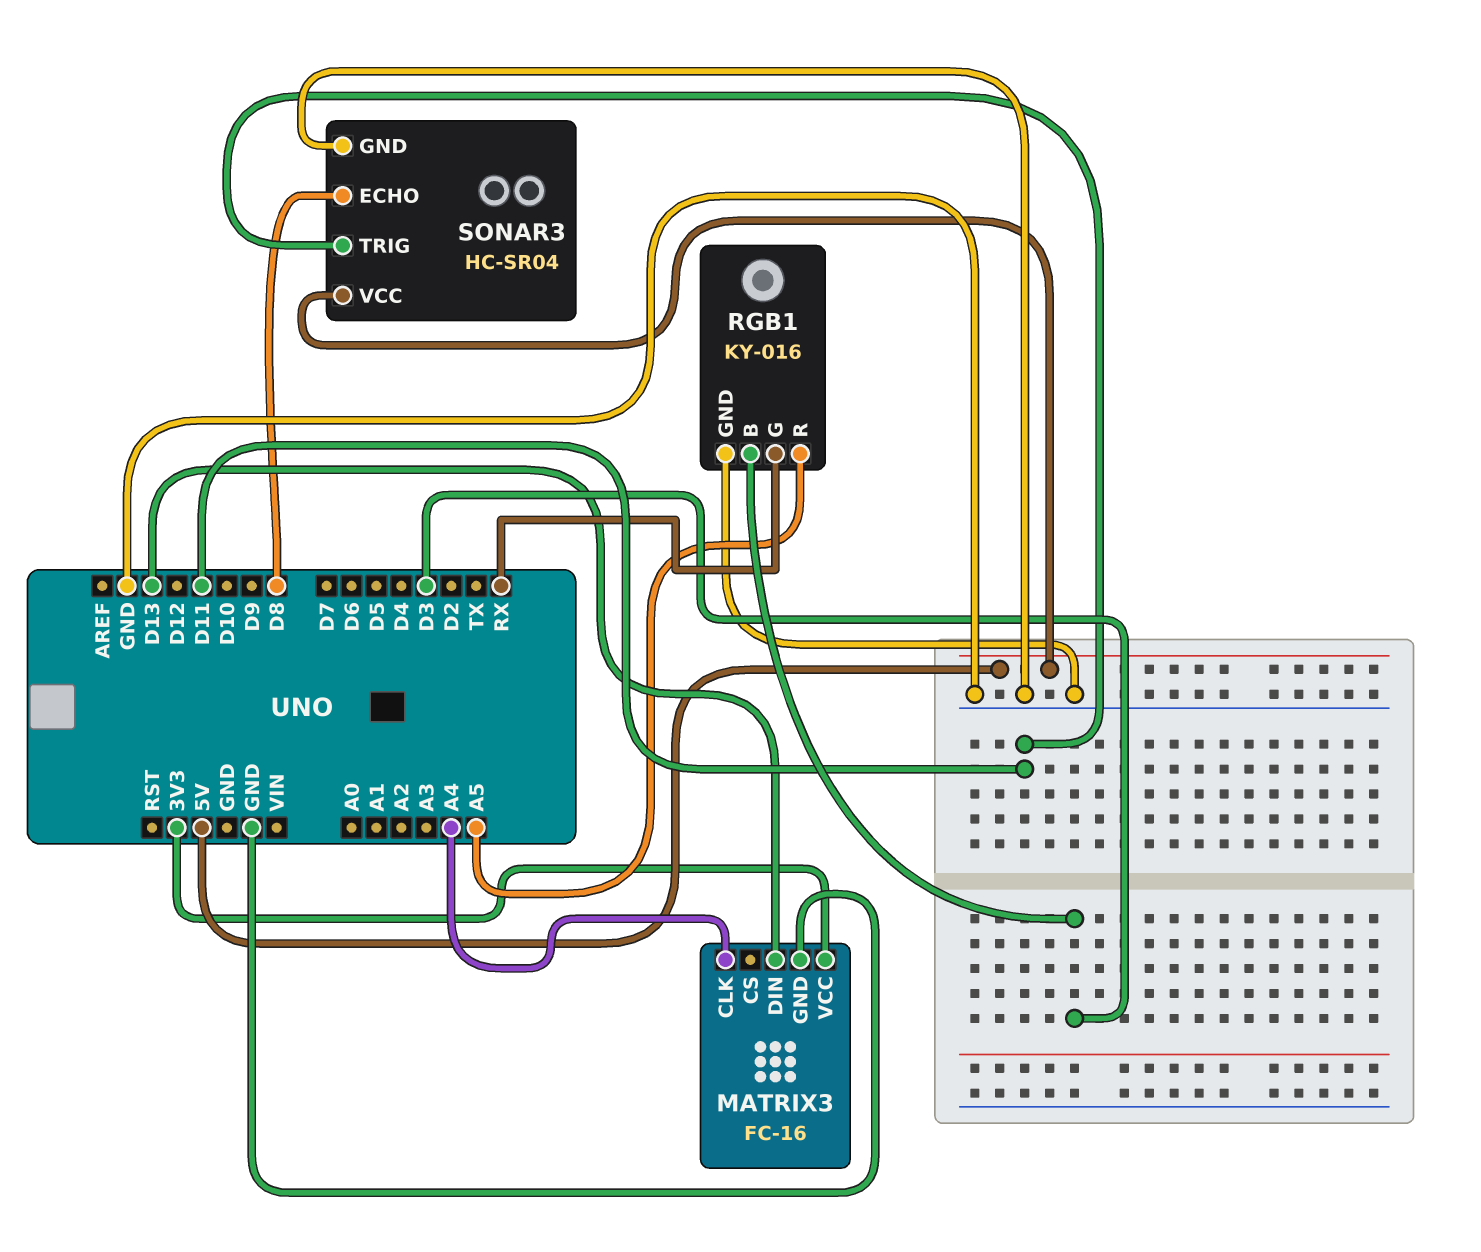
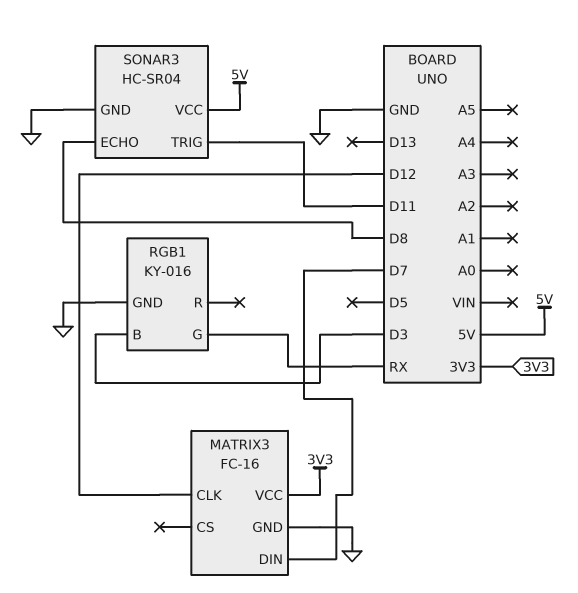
MATRIX3 pin CLK: A4 -> D12
MATRIX3 pin DIN: D13 -> D7
RGB1 pin R: A5 -> none

